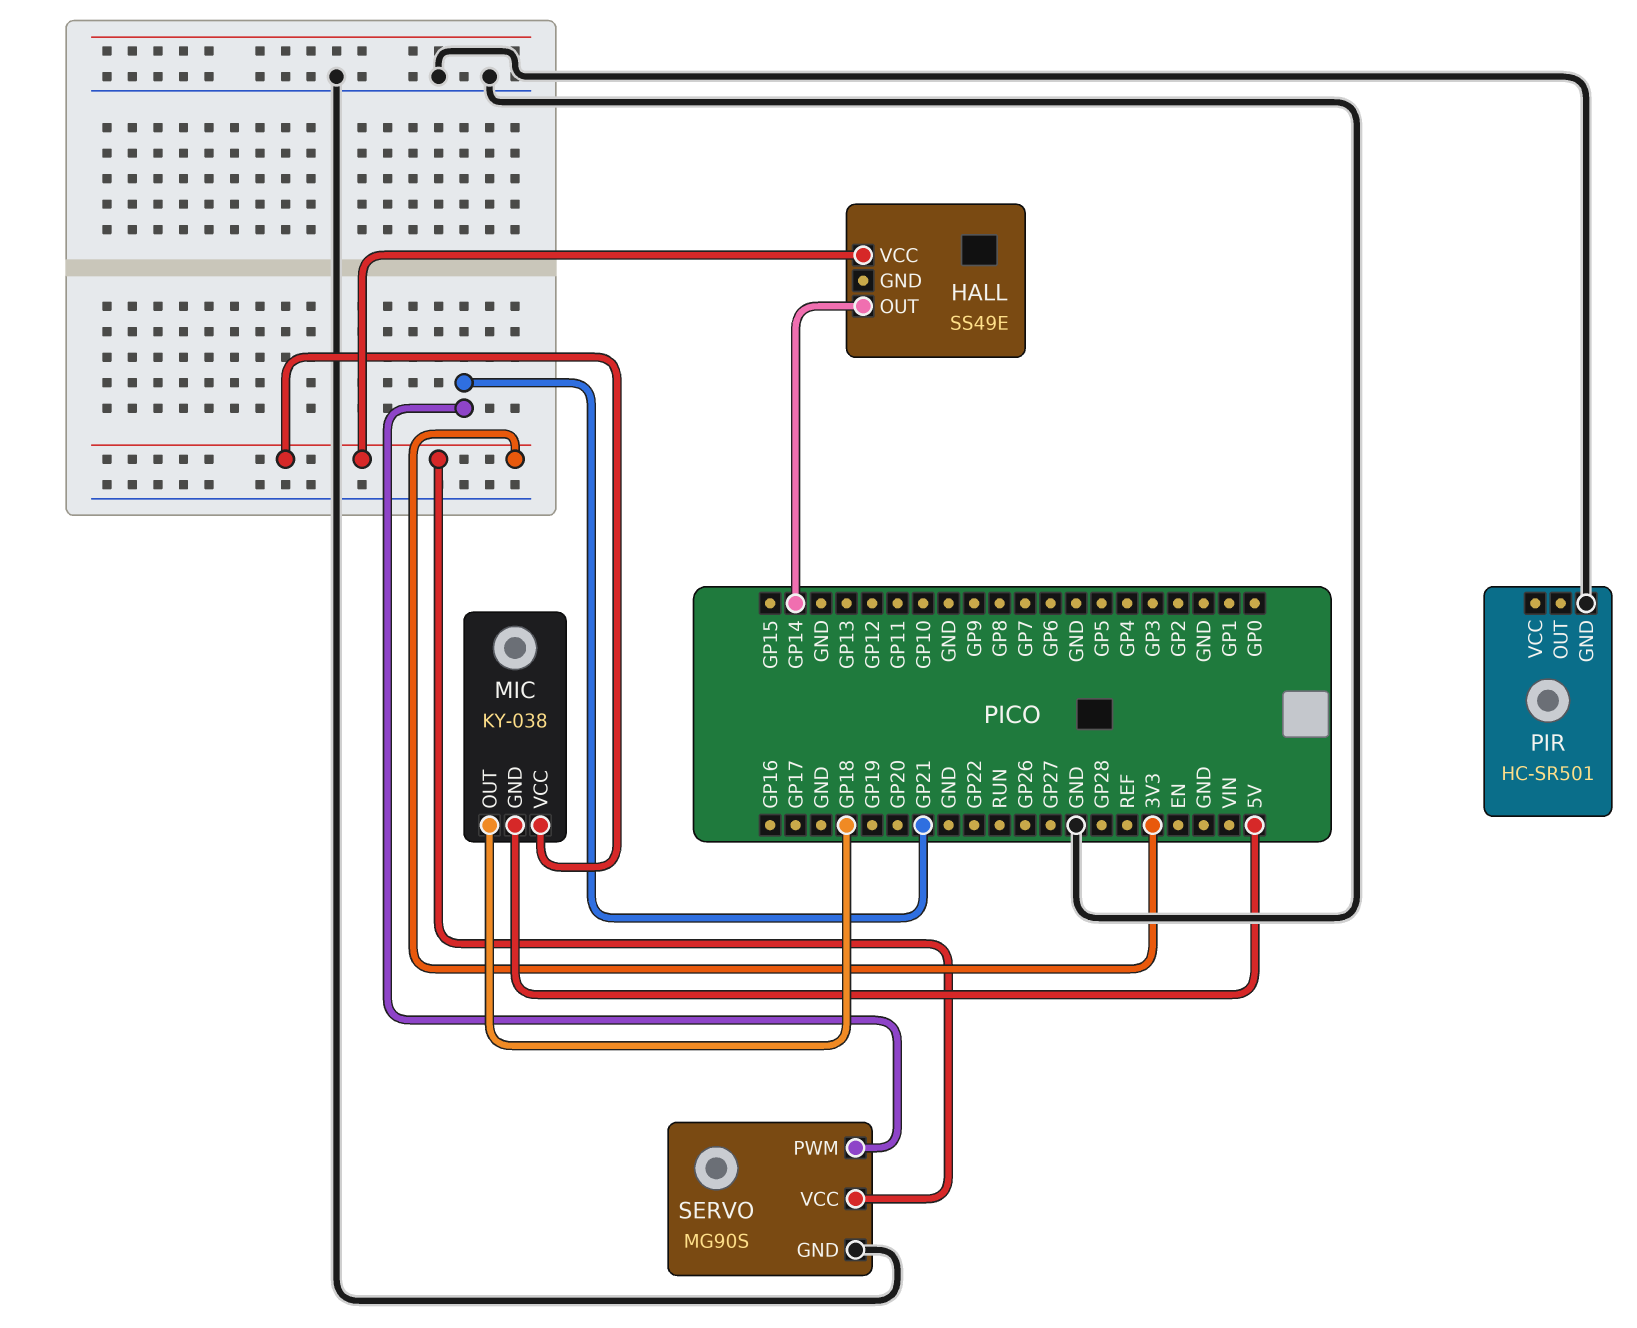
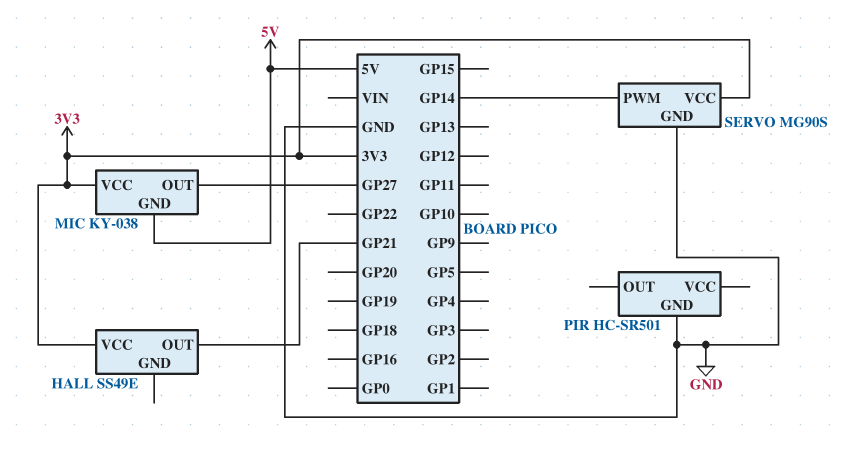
HALL pin OUT: GP14 -> GP21
MIC pin OUT: GP18 -> GP27
SERVO pin PWM: GP21 -> GP14

